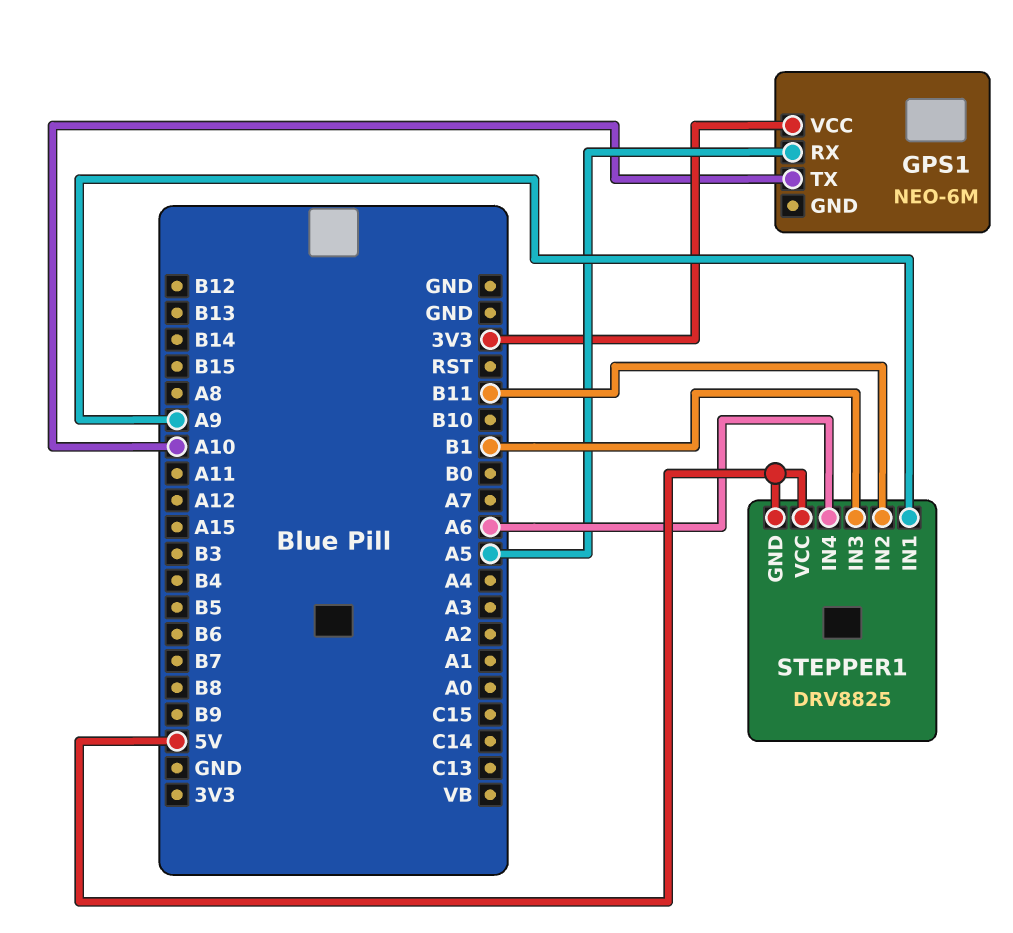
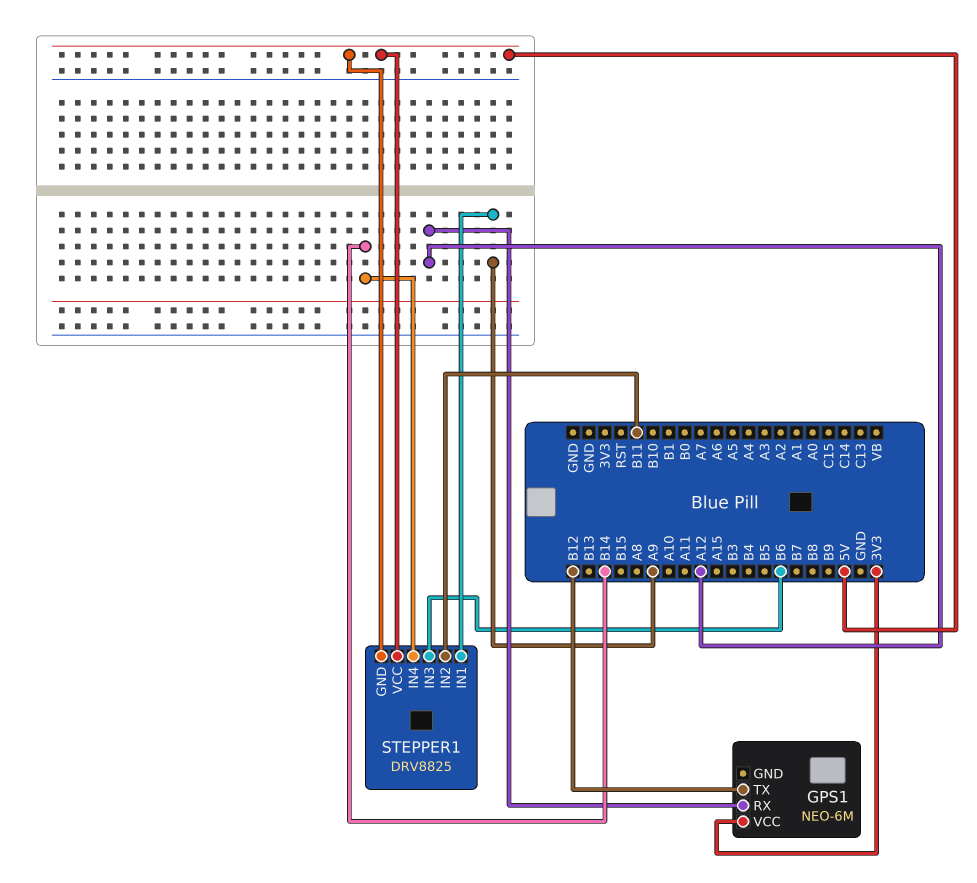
GPS1 pin RX: A5 -> A12
GPS1 pin TX: A10 -> B12
STEPPER1 pin IN3: B1 -> B6
STEPPER1 pin IN4: A6 -> B14

